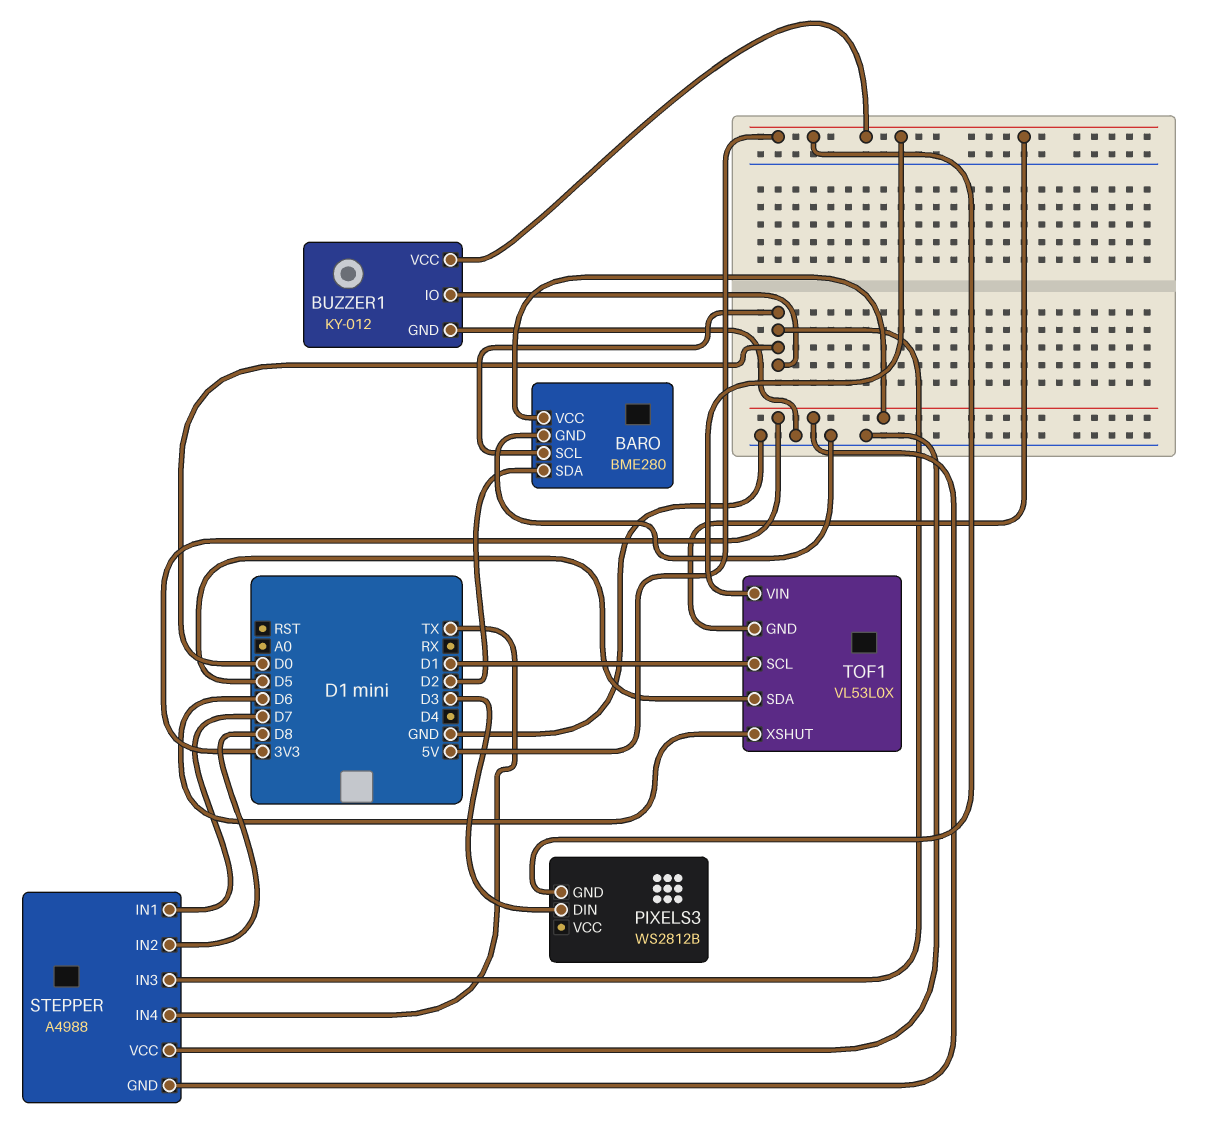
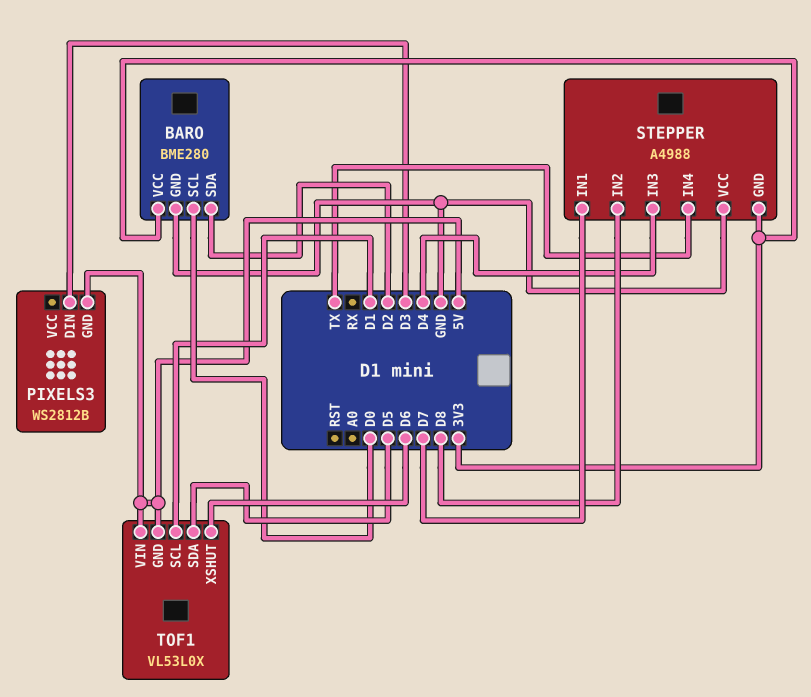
BUZZER1: KY-012 -> none
BUZZER1 pin GND: GND -> none
BUZZER1 pin IO: D0 -> none
BUZZER1 pin VCC: 5V -> none
STEPPER pin IN3: D0 -> D4

